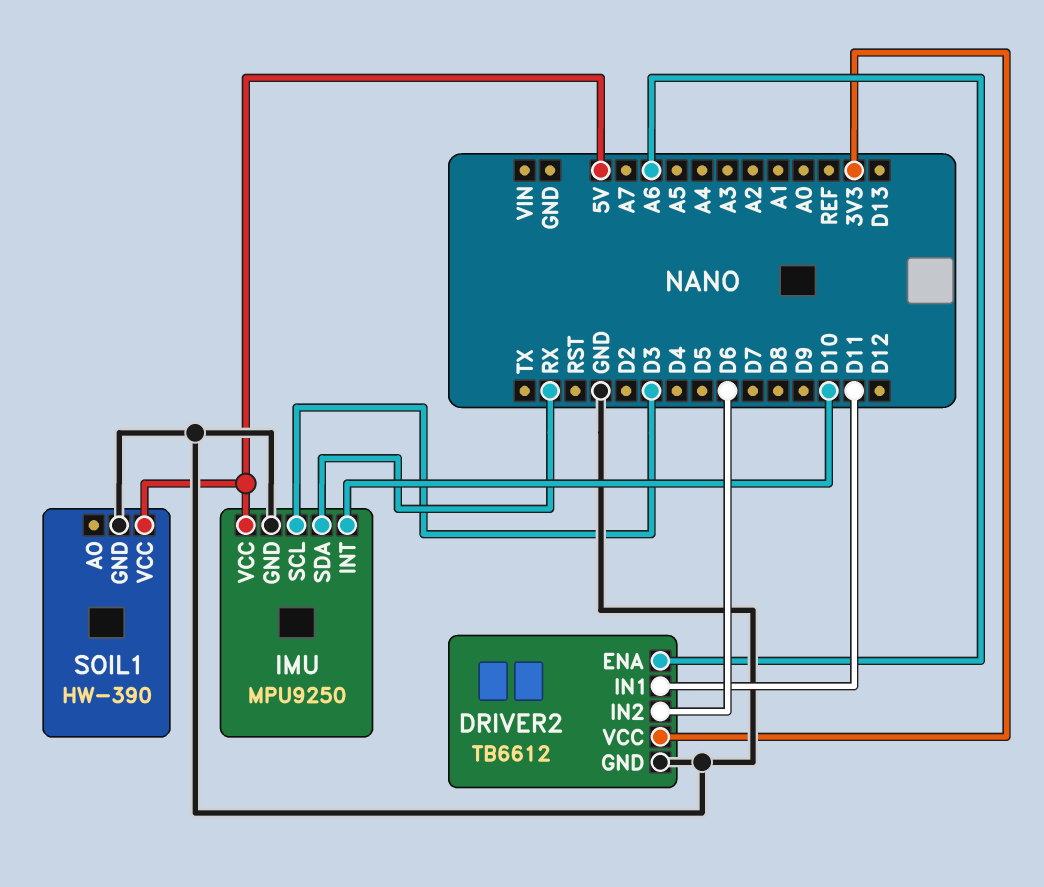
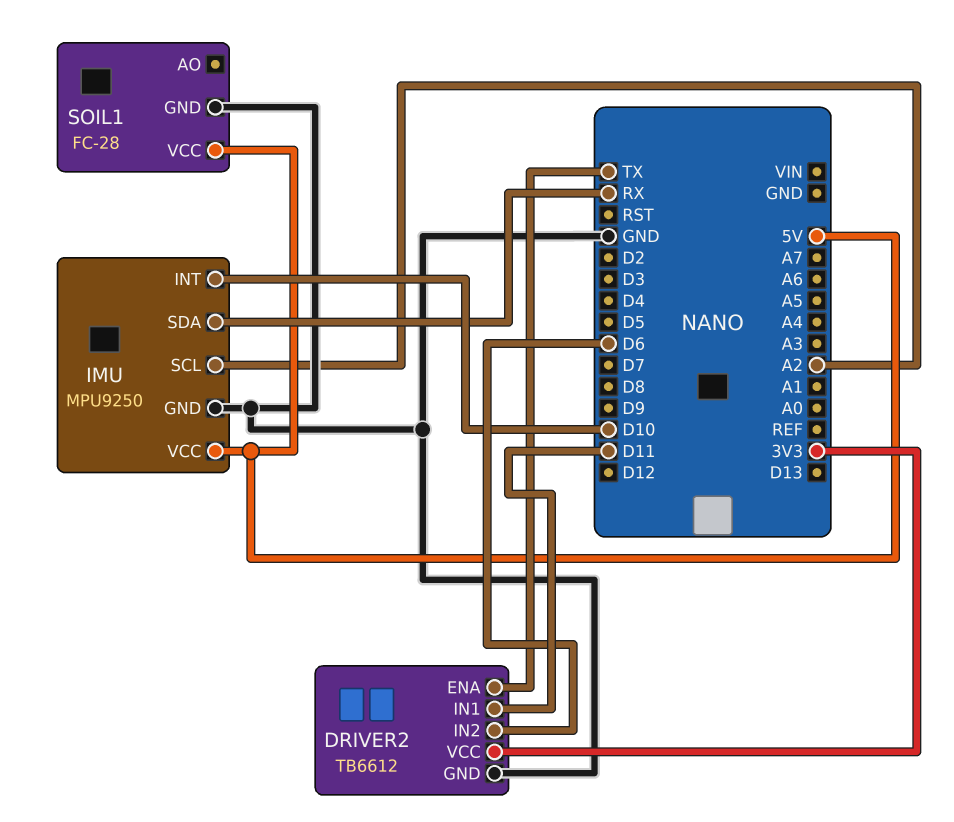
DRIVER2 pin ENA: A6 -> TX
IMU pin SCL: D3 -> A2
SOIL1: HW-390 -> FC-28

